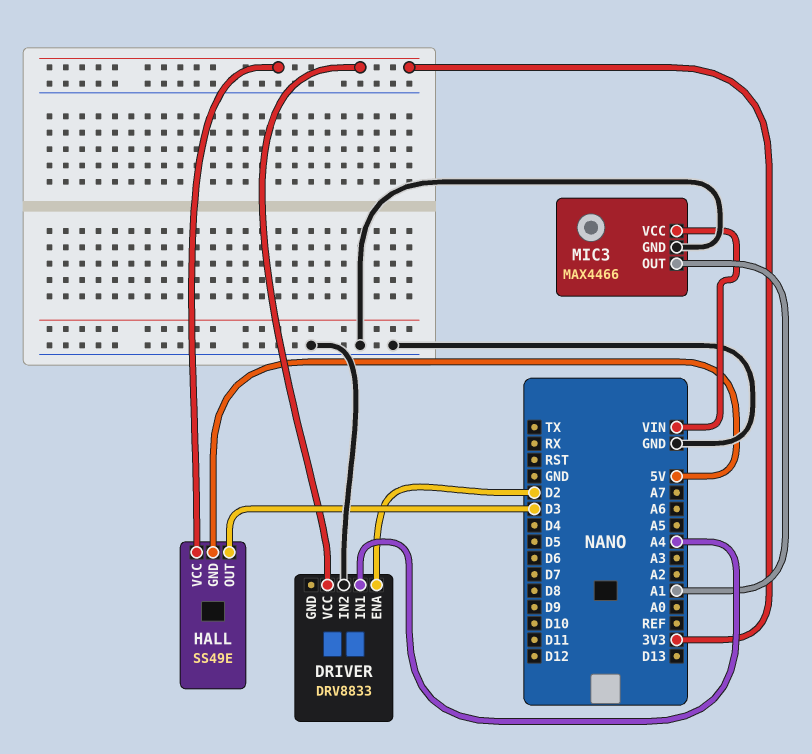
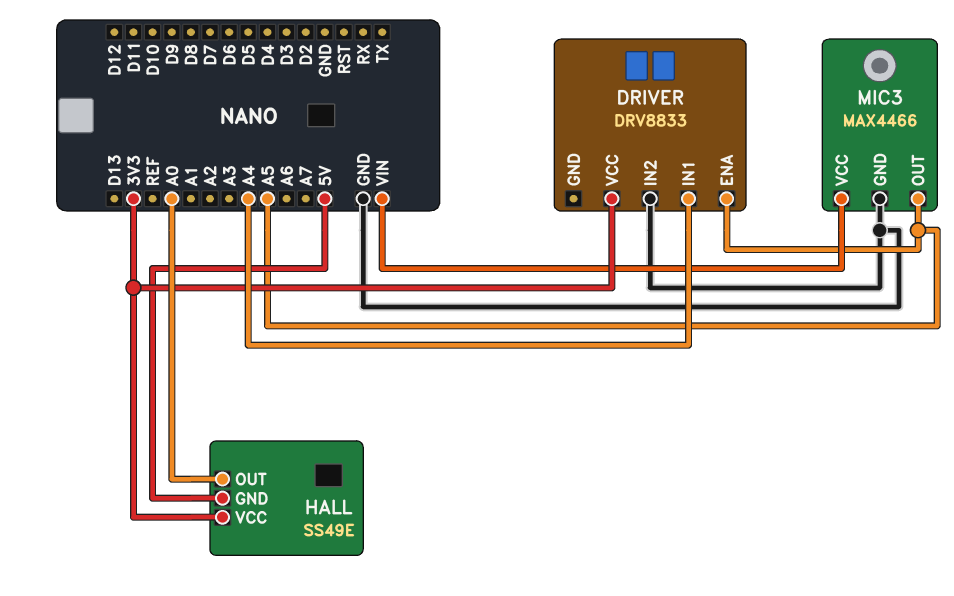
DRIVER pin ENA: D2 -> A5
HALL pin OUT: D3 -> A0
MIC3 pin OUT: A1 -> A5

